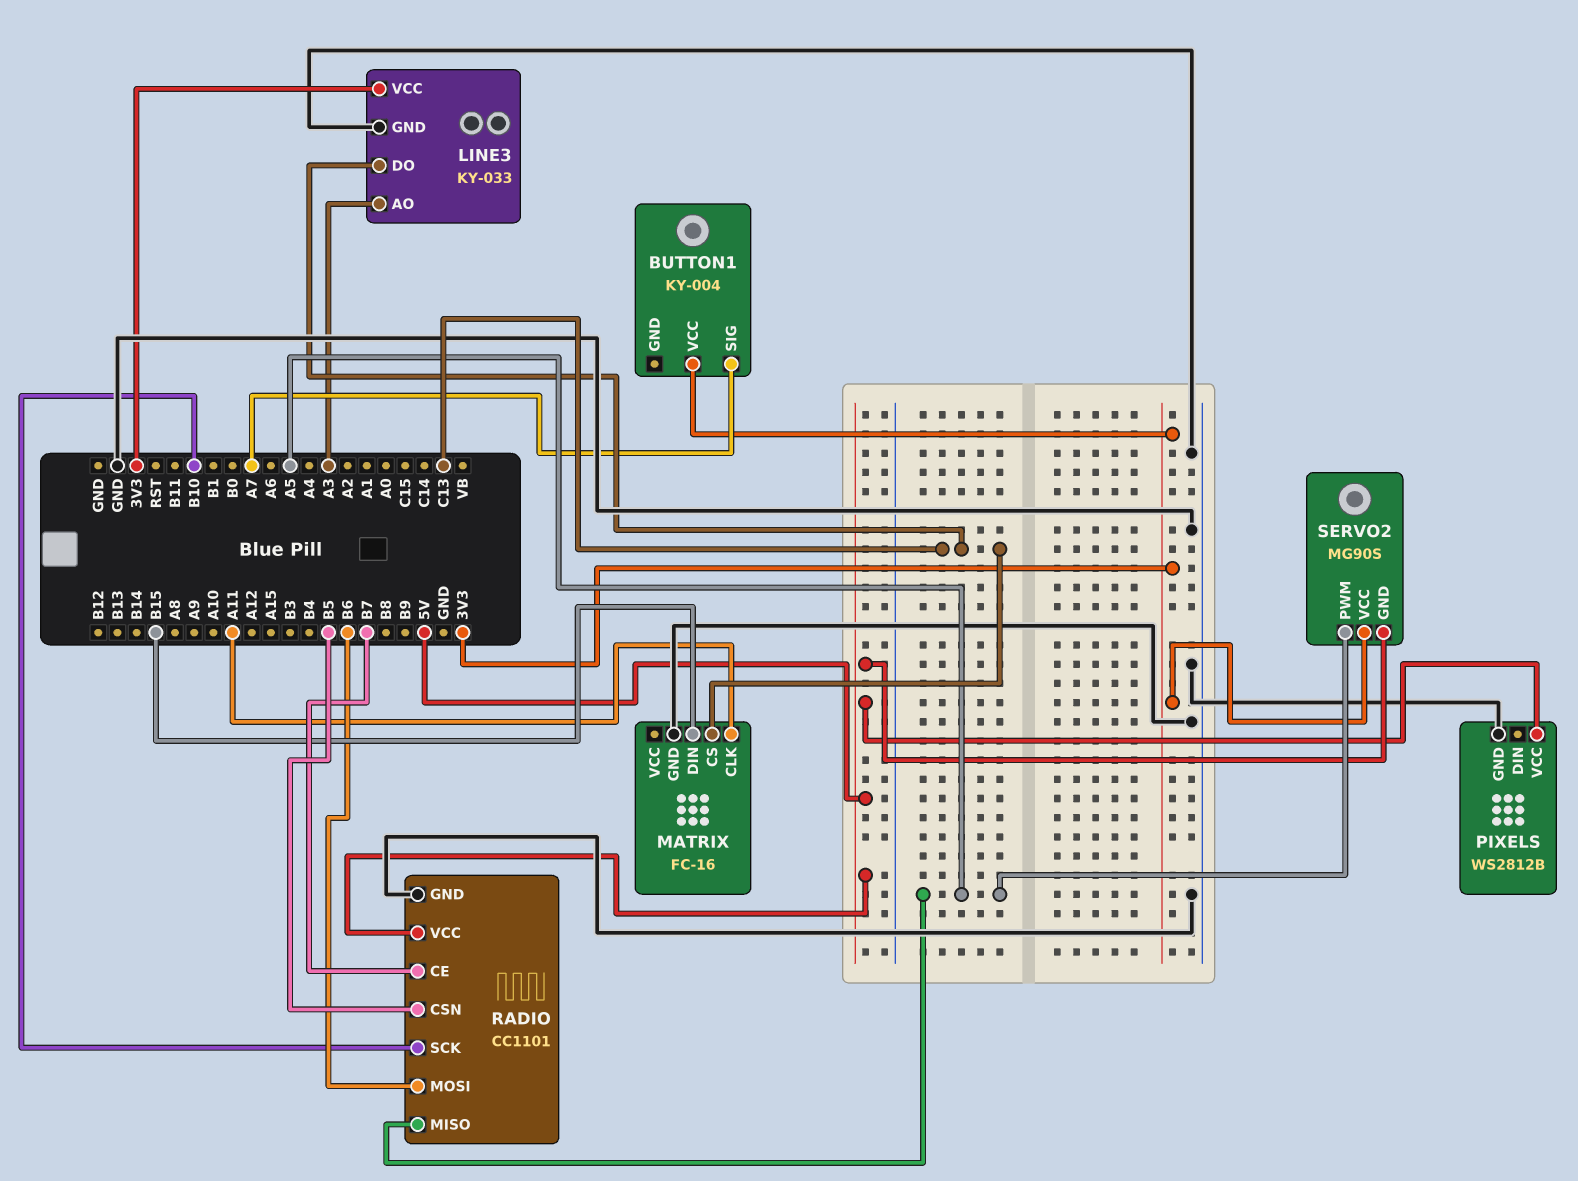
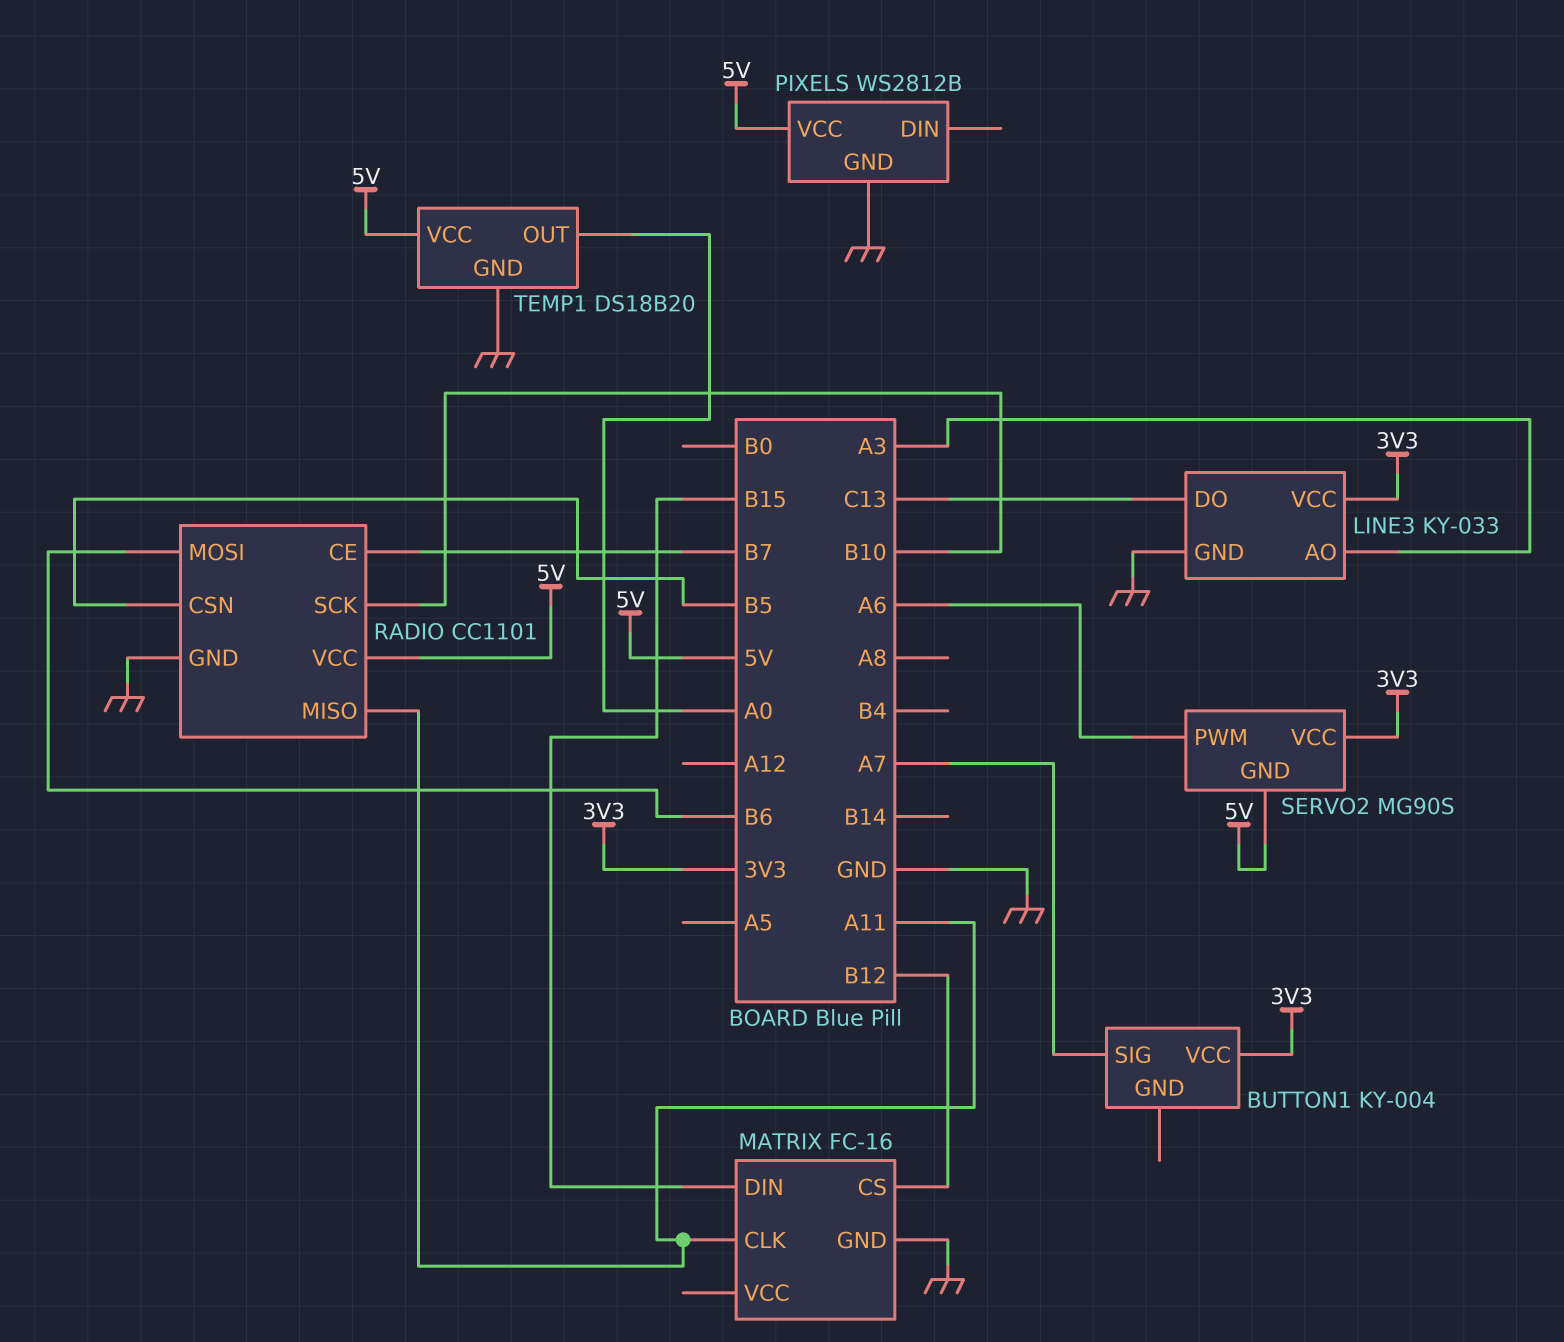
MATRIX pin CS: C13 -> B12
RADIO pin MISO: A5 -> A11
SERVO2 pin PWM: A5 -> A6
TEMP1: none -> DS18B20
TEMP1 pin GND: none -> GND
TEMP1 pin OUT: none -> A0
TEMP1 pin VCC: none -> 5V

